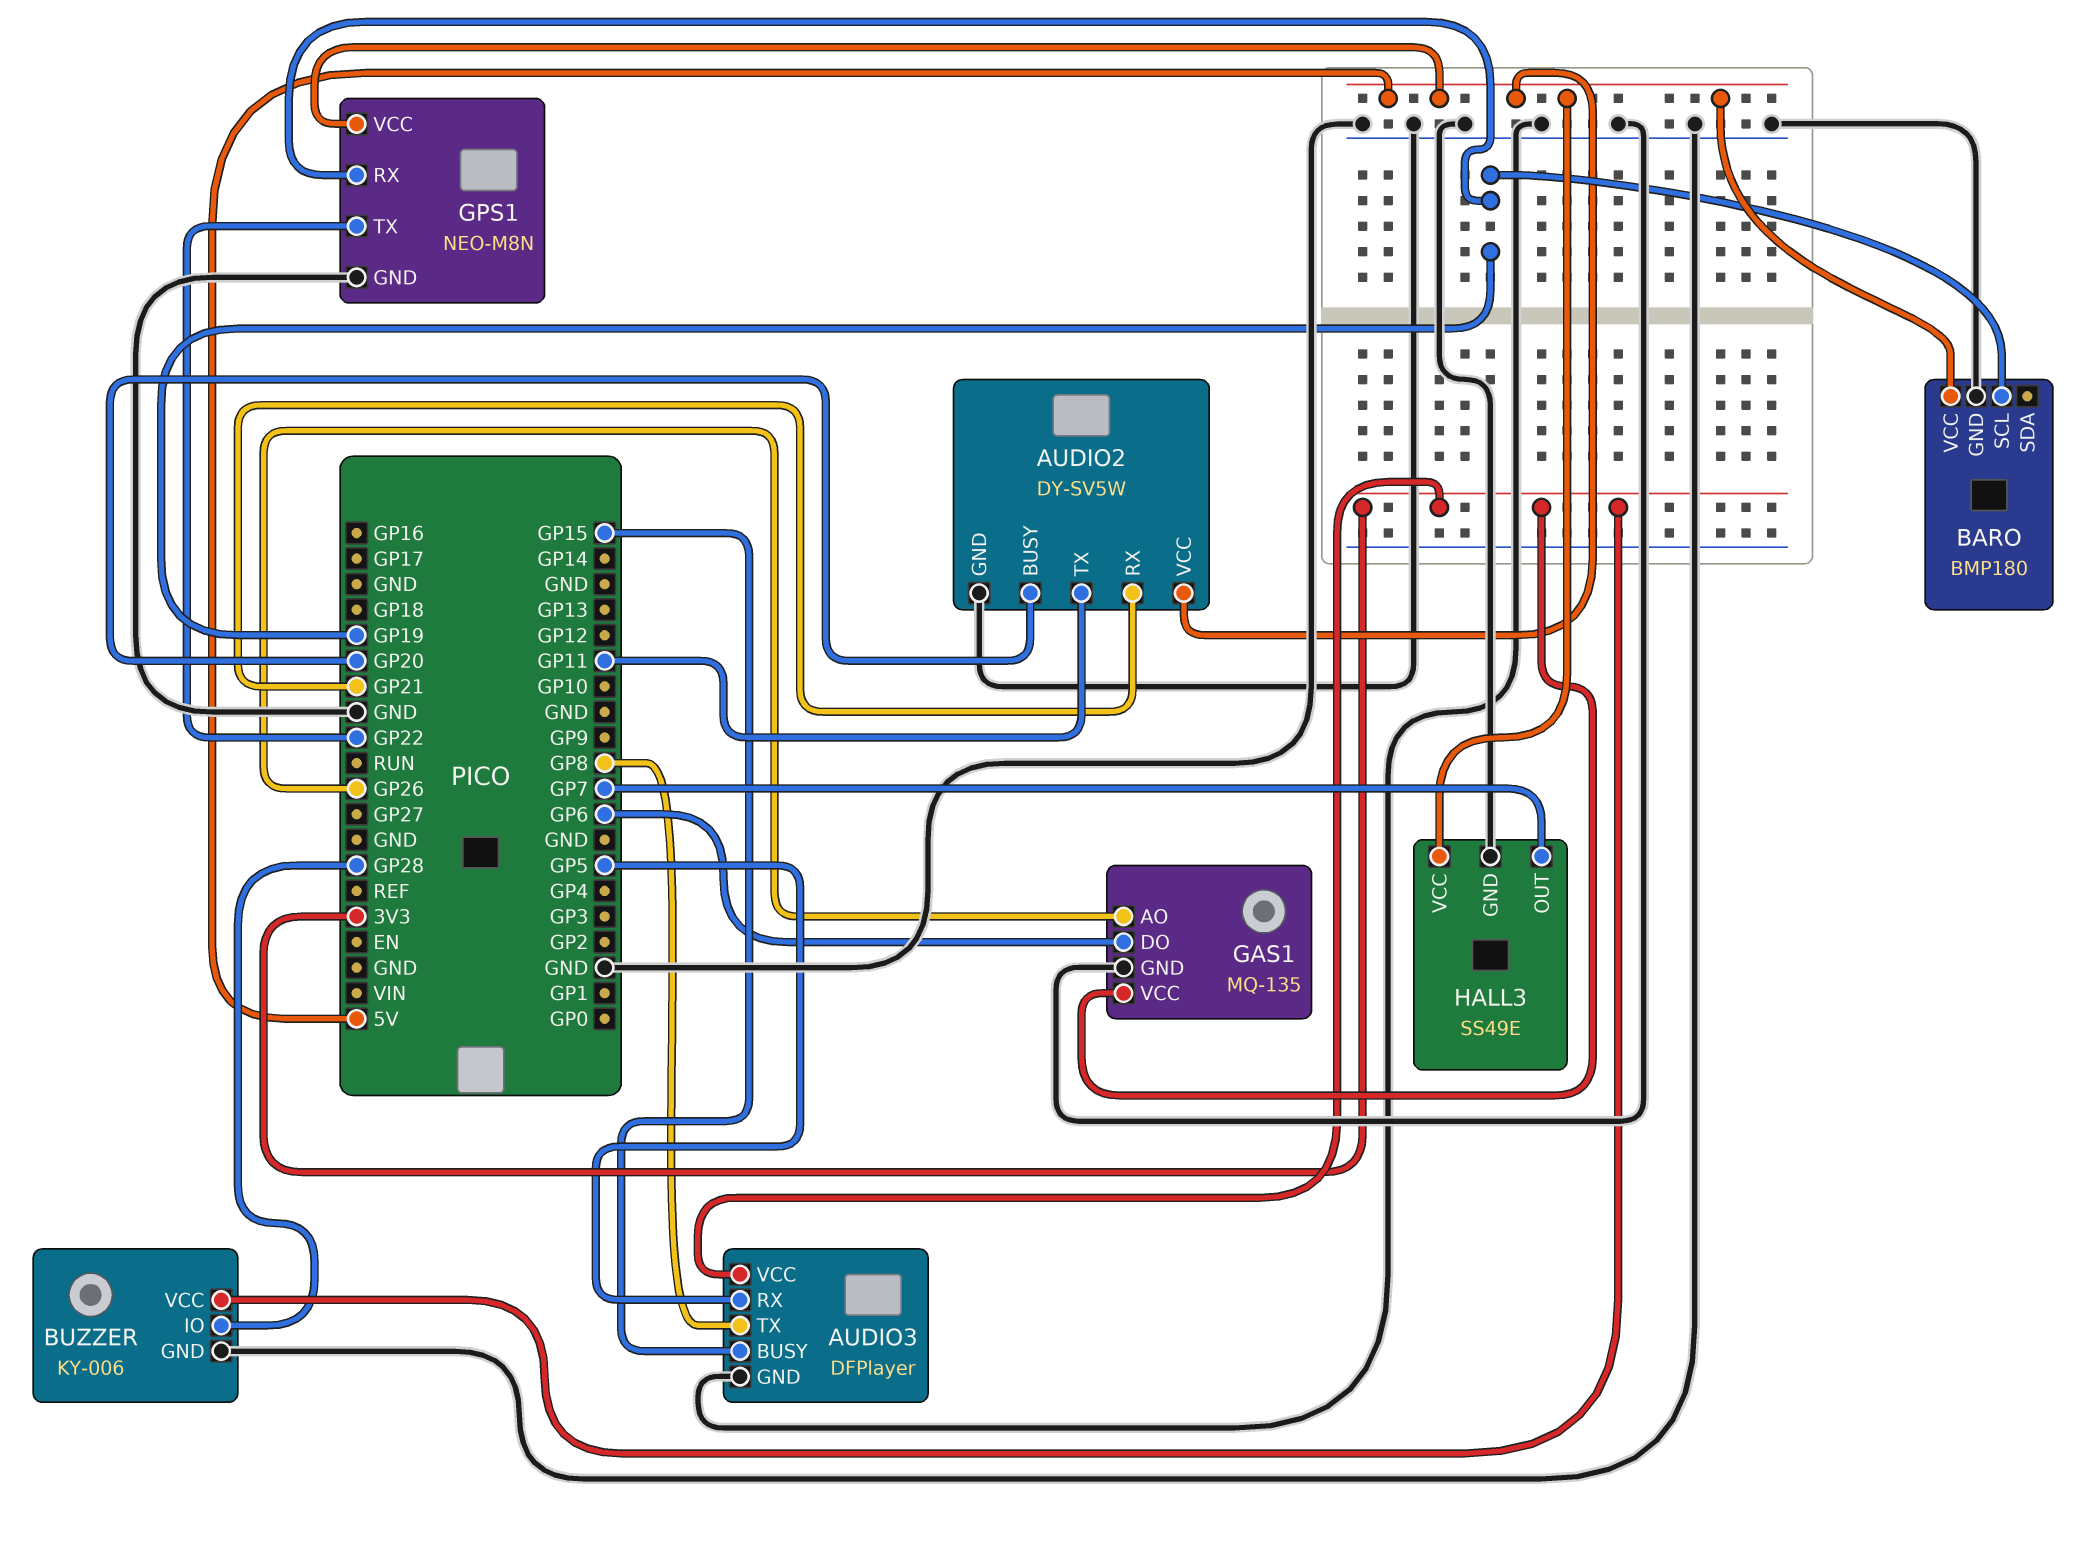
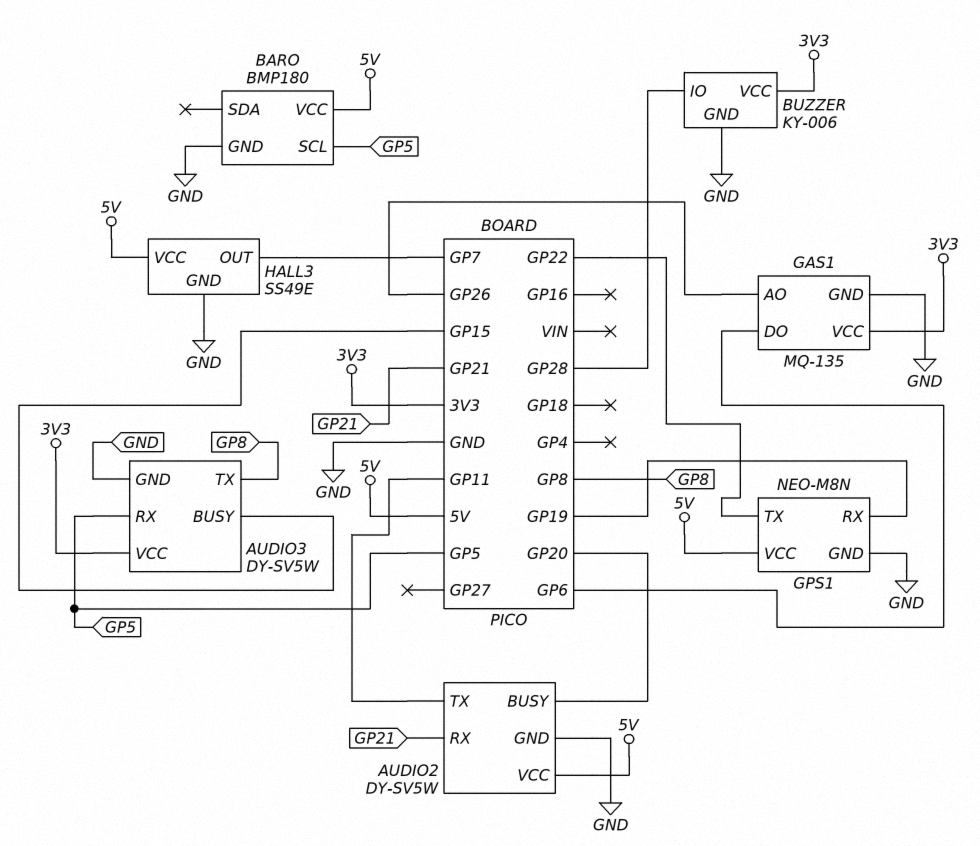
AUDIO3: DFPlayer -> DY-SV5W
BARO pin SCL: GP19 -> GP5

